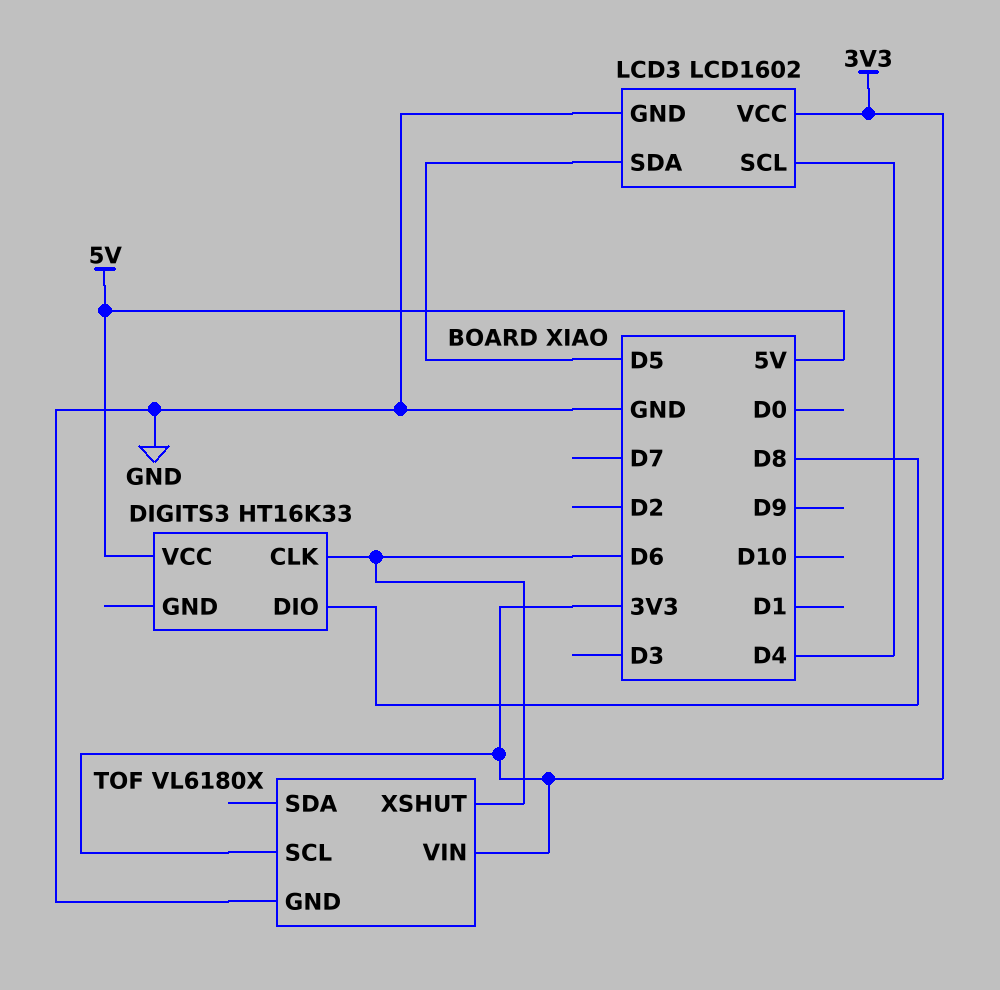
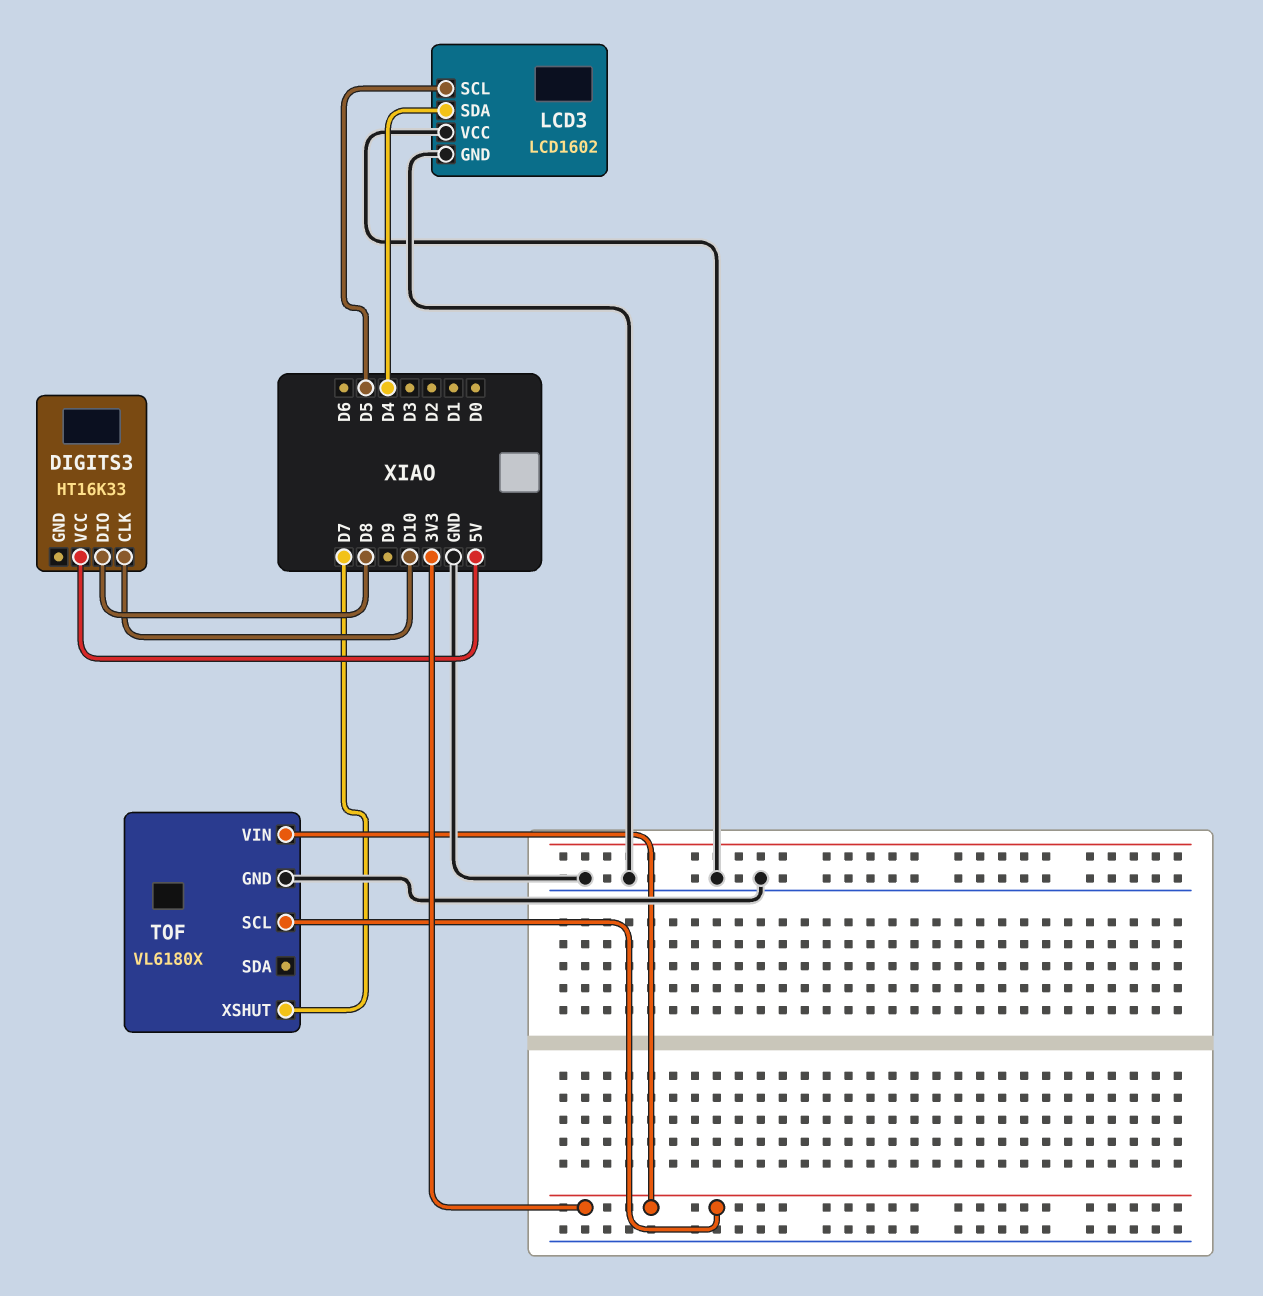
DIGITS3 pin CLK: D6 -> D10
LCD3 pin SCL: D4 -> D5
LCD3 pin SDA: D5 -> D4
LCD3 pin VCC: 3V3 -> GND
TOF pin XSHUT: D6 -> D7

